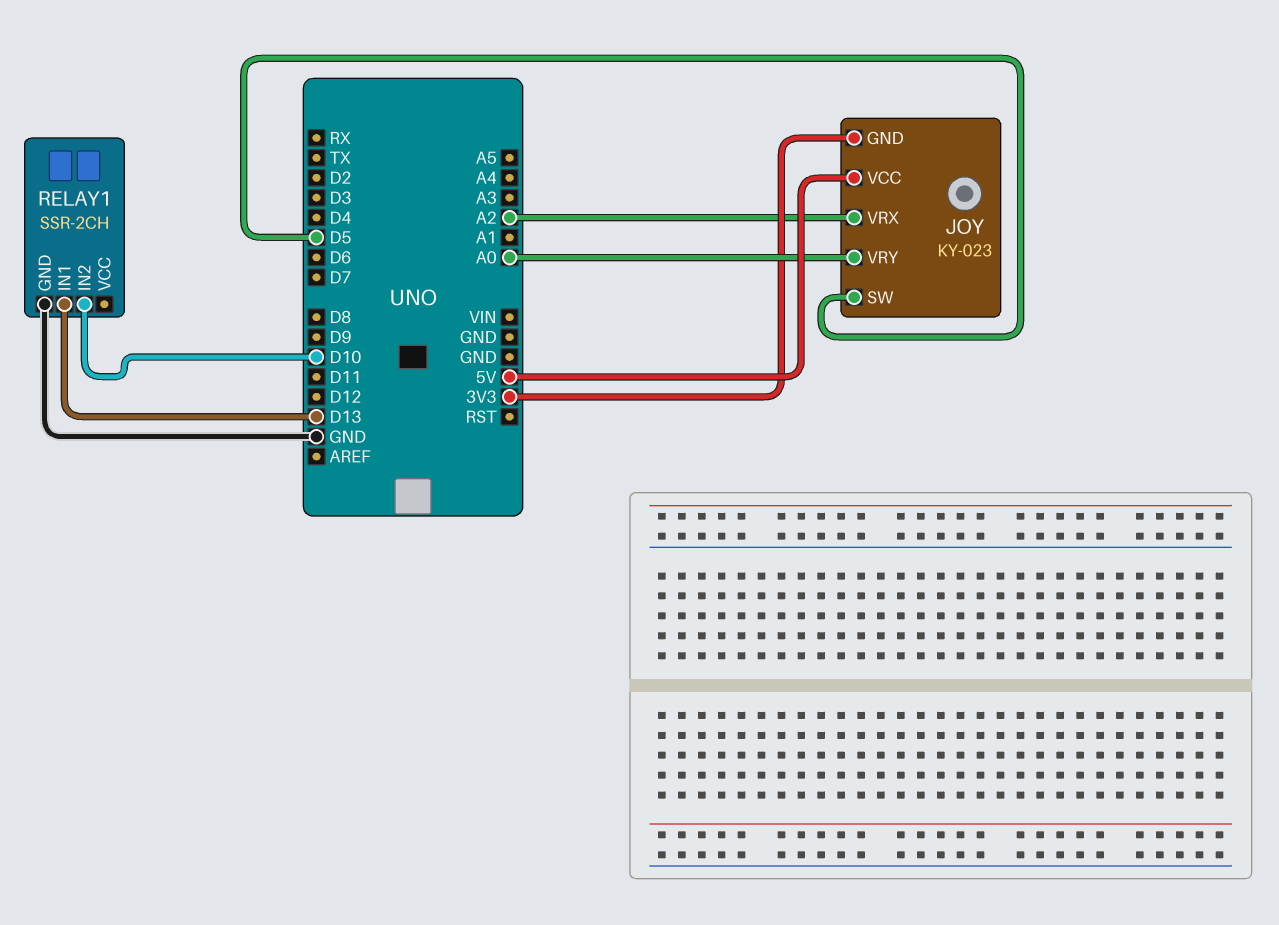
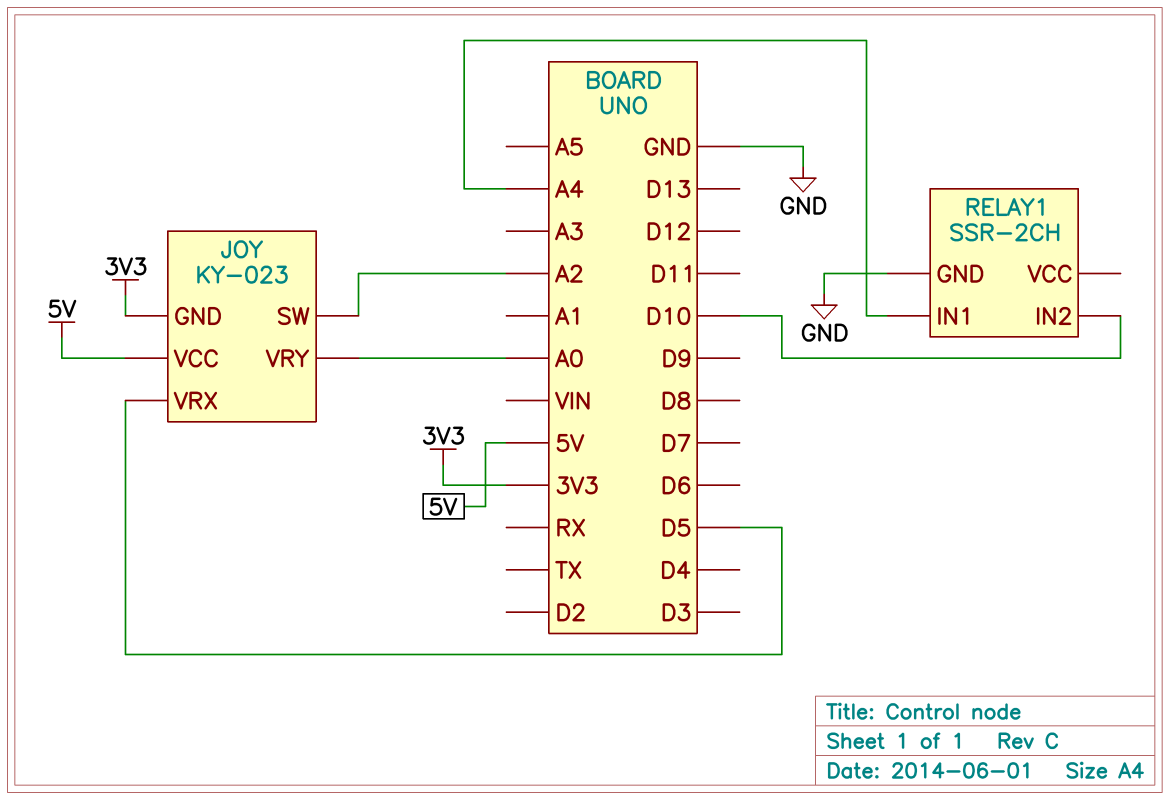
JOY pin SW: D5 -> A2
JOY pin VRX: A2 -> D5
RELAY1 pin IN1: D13 -> A4

